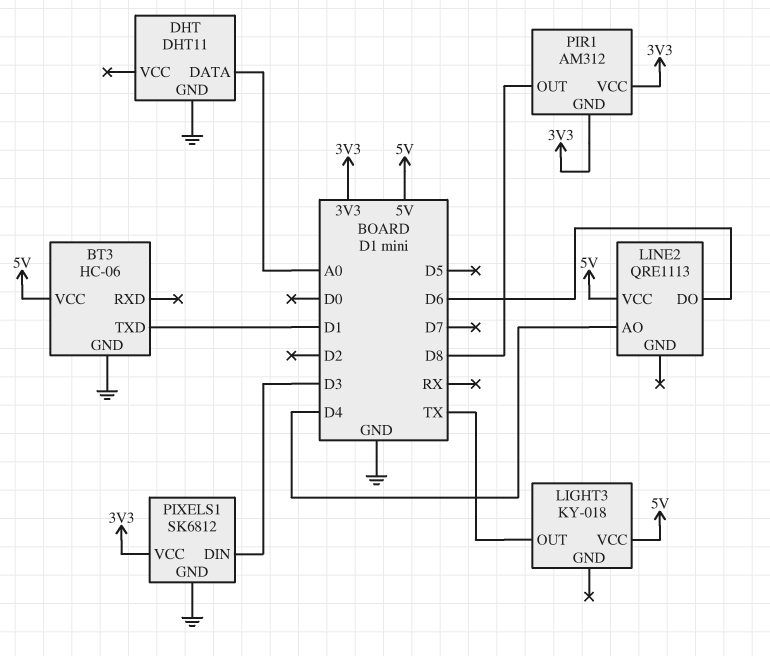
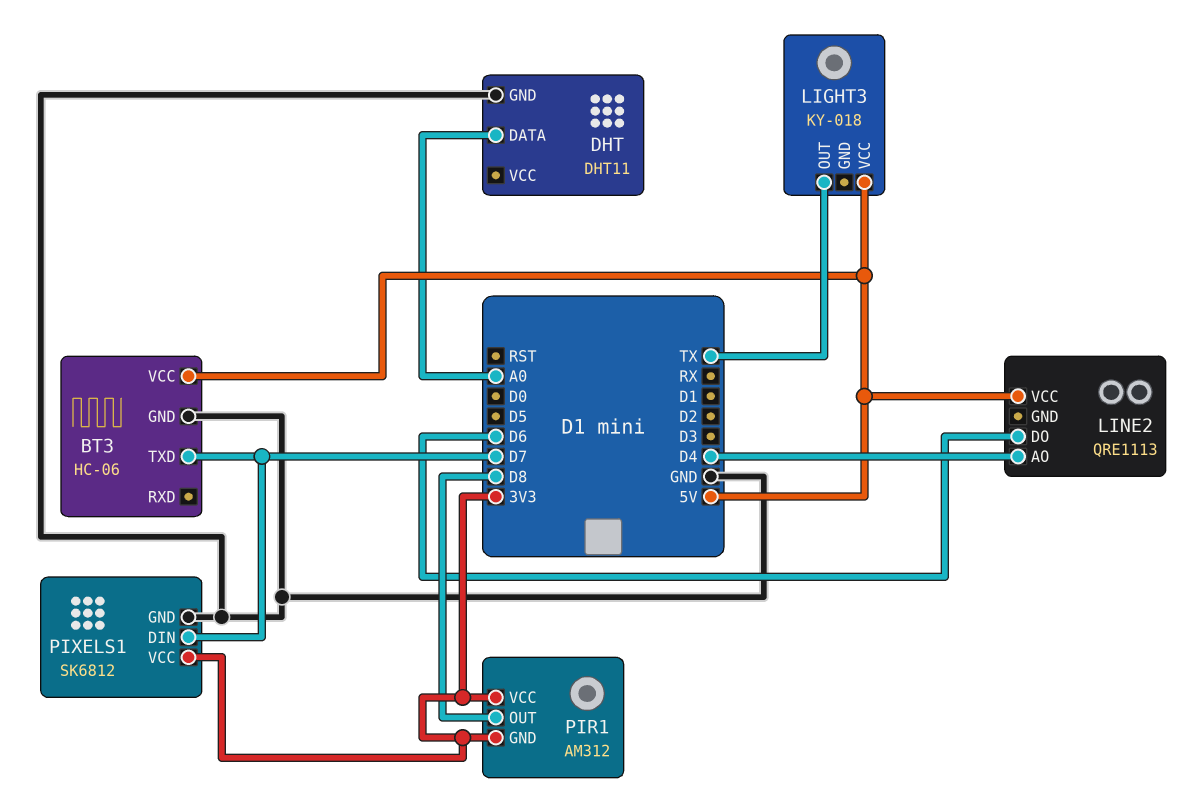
BT3 pin TXD: D1 -> D7
PIXELS1 pin DIN: D3 -> D7

